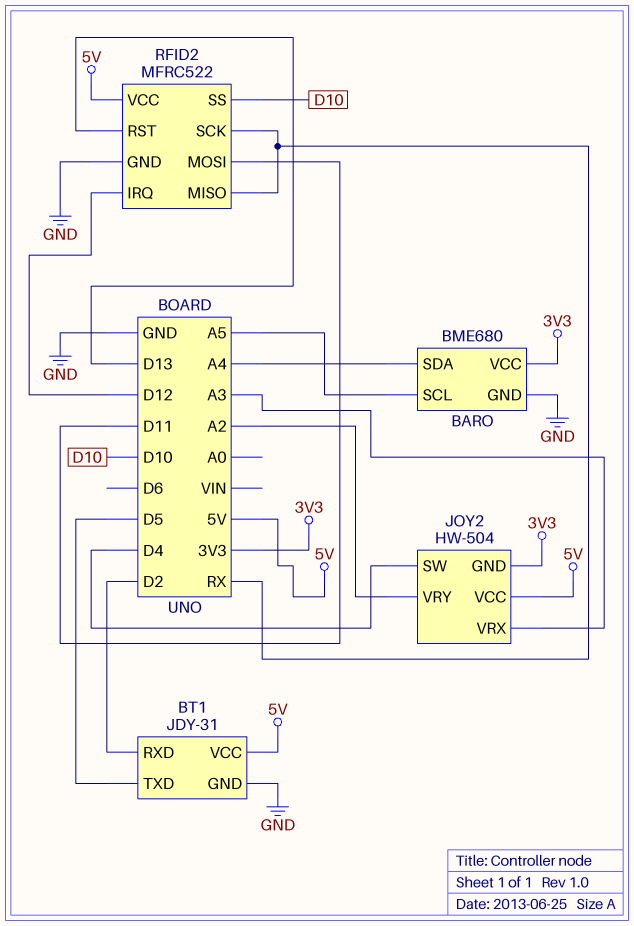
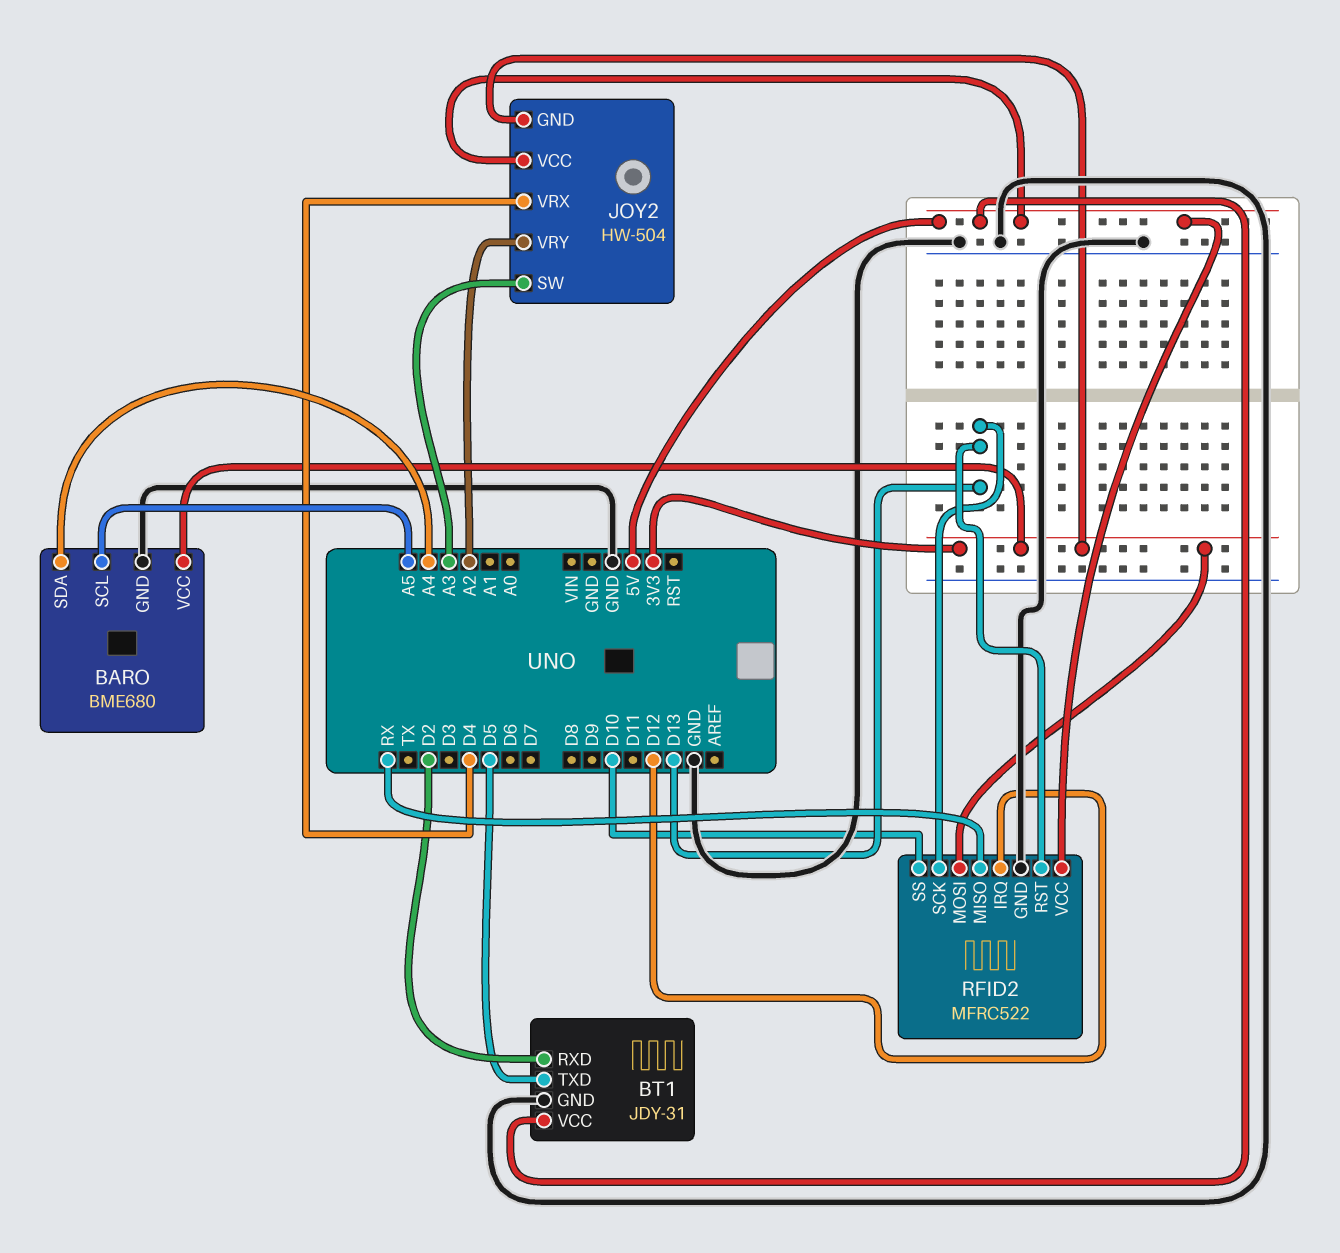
JOY2 pin SW: D4 -> A3
JOY2 pin VRX: A3 -> D4
RFID2 pin MOSI: D11 -> 3V3
RFID2 pin SCK: RX -> D13

